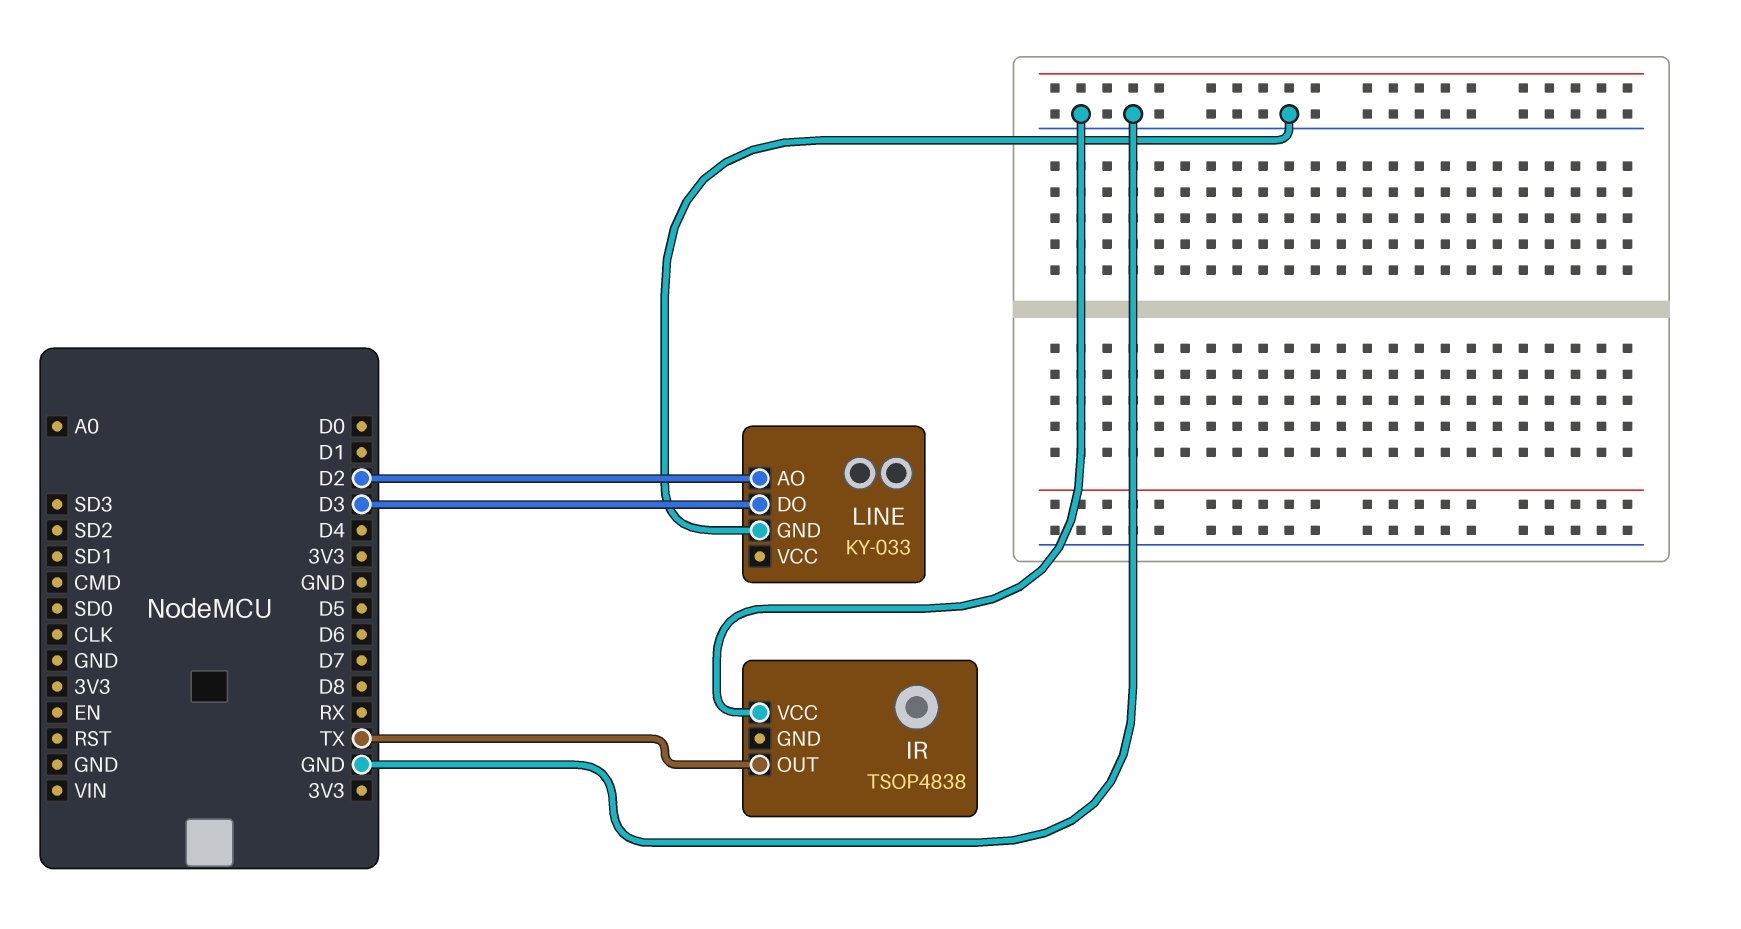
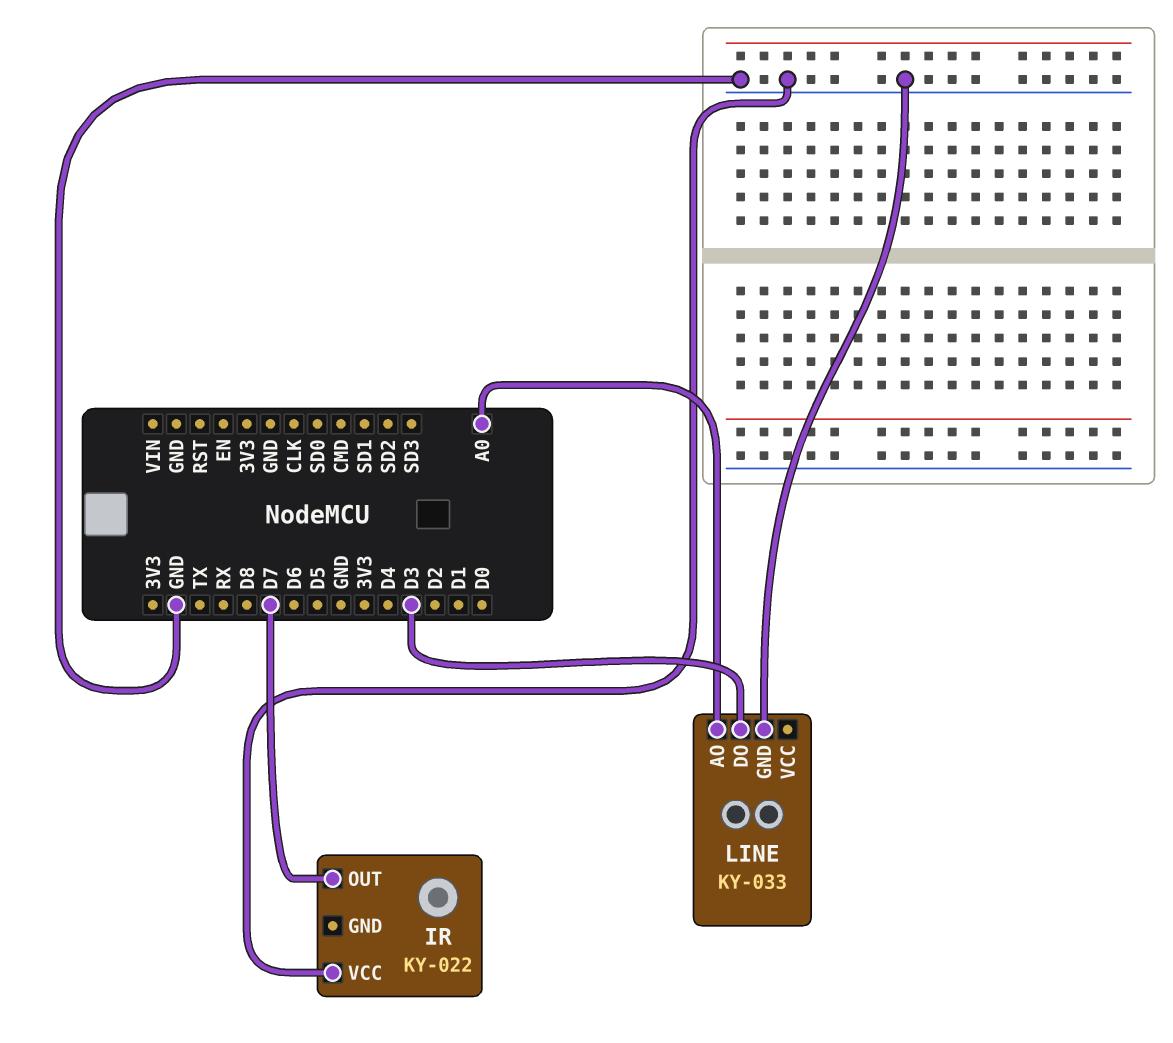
IR: TSOP4838 -> KY-022
IR pin OUT: TX -> D7
LINE pin AO: D2 -> A0

